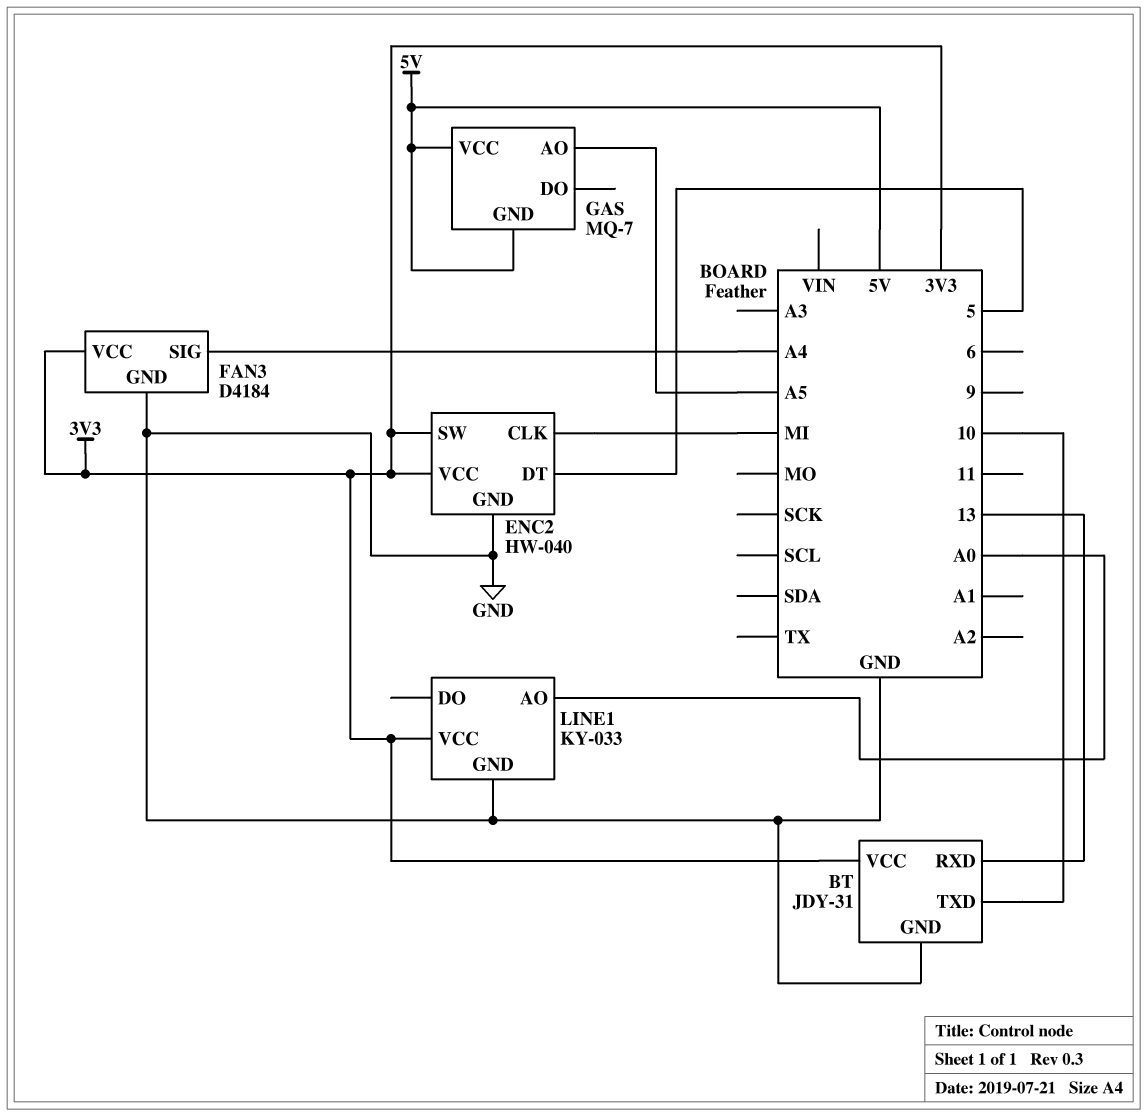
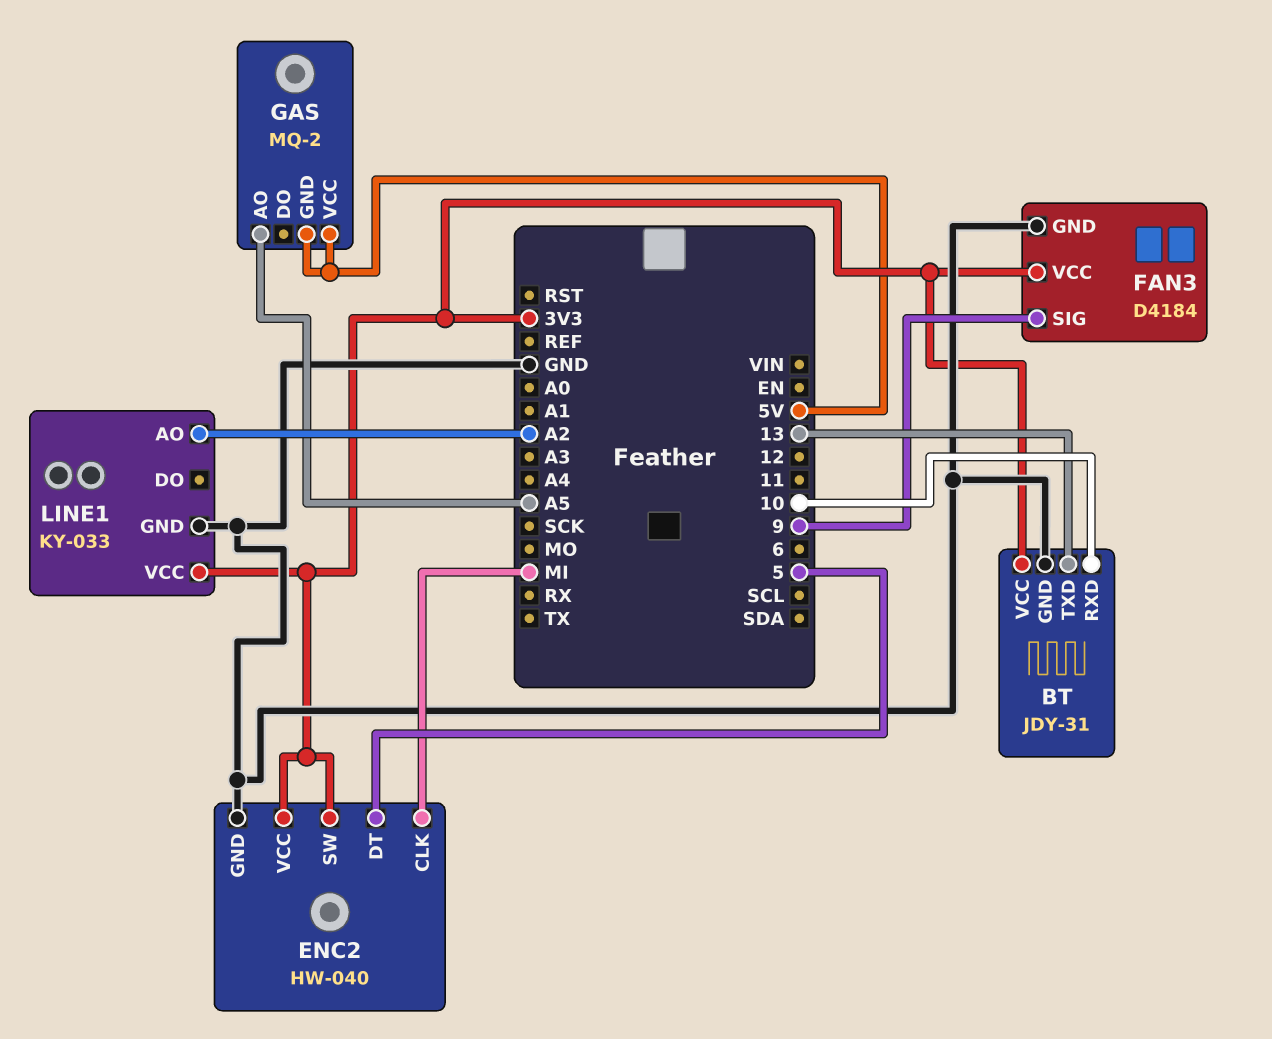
BT pin RXD: 13 -> 10
BT pin TXD: 10 -> 13
FAN3 pin SIG: A4 -> 9
GAS: MQ-7 -> MQ-2
LINE1 pin AO: A0 -> A2

